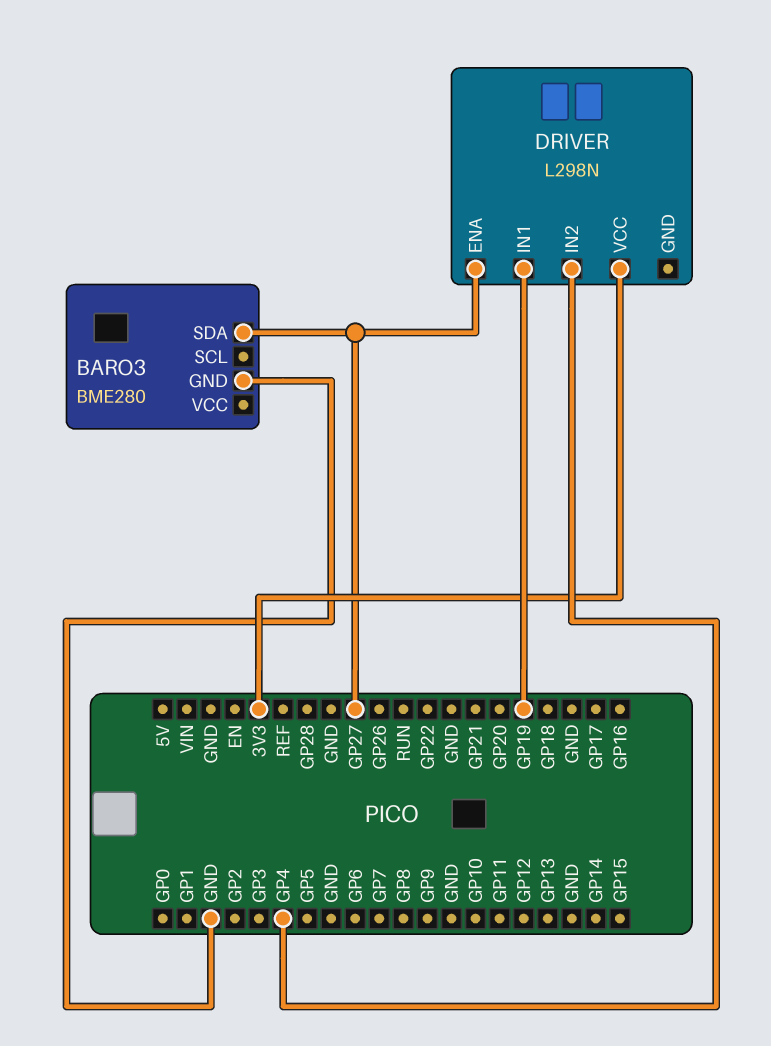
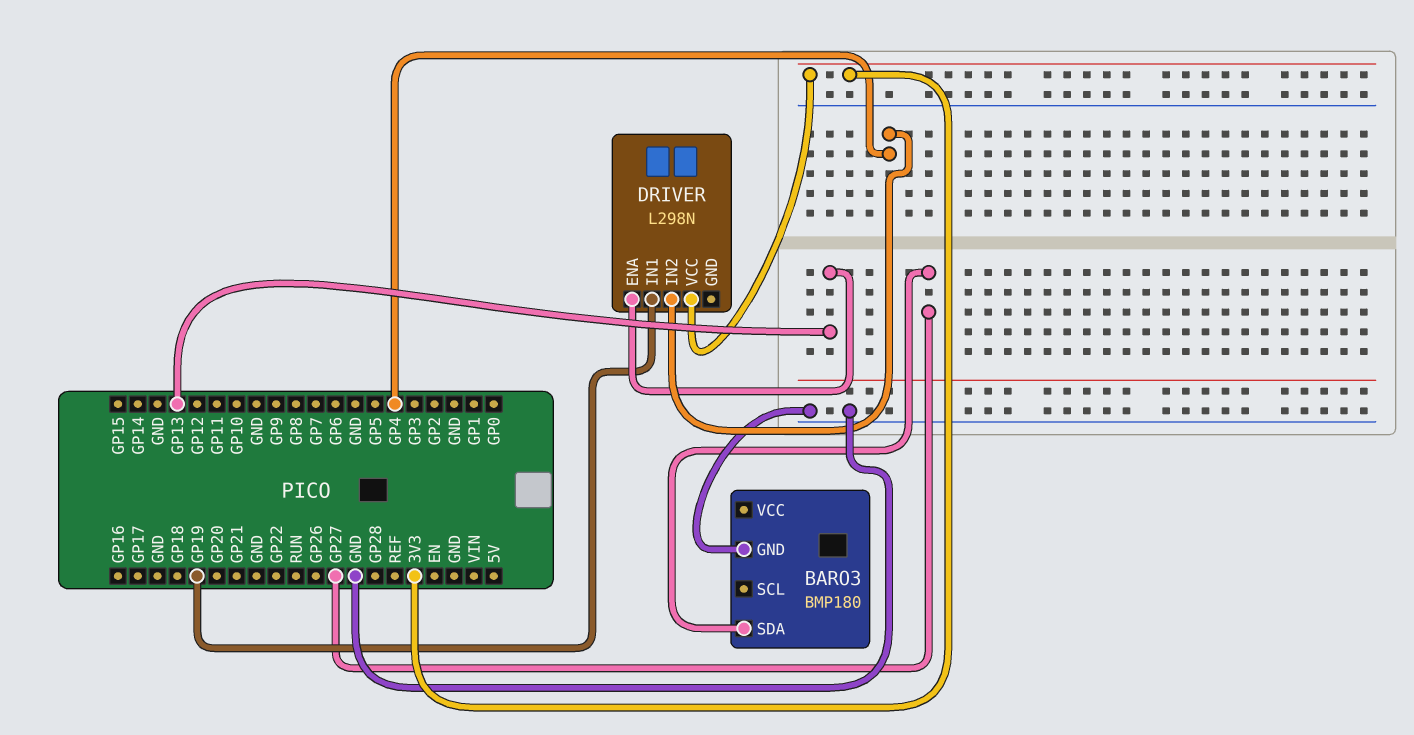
BARO3: BME280 -> BMP180
DRIVER pin ENA: GP27 -> GP13

